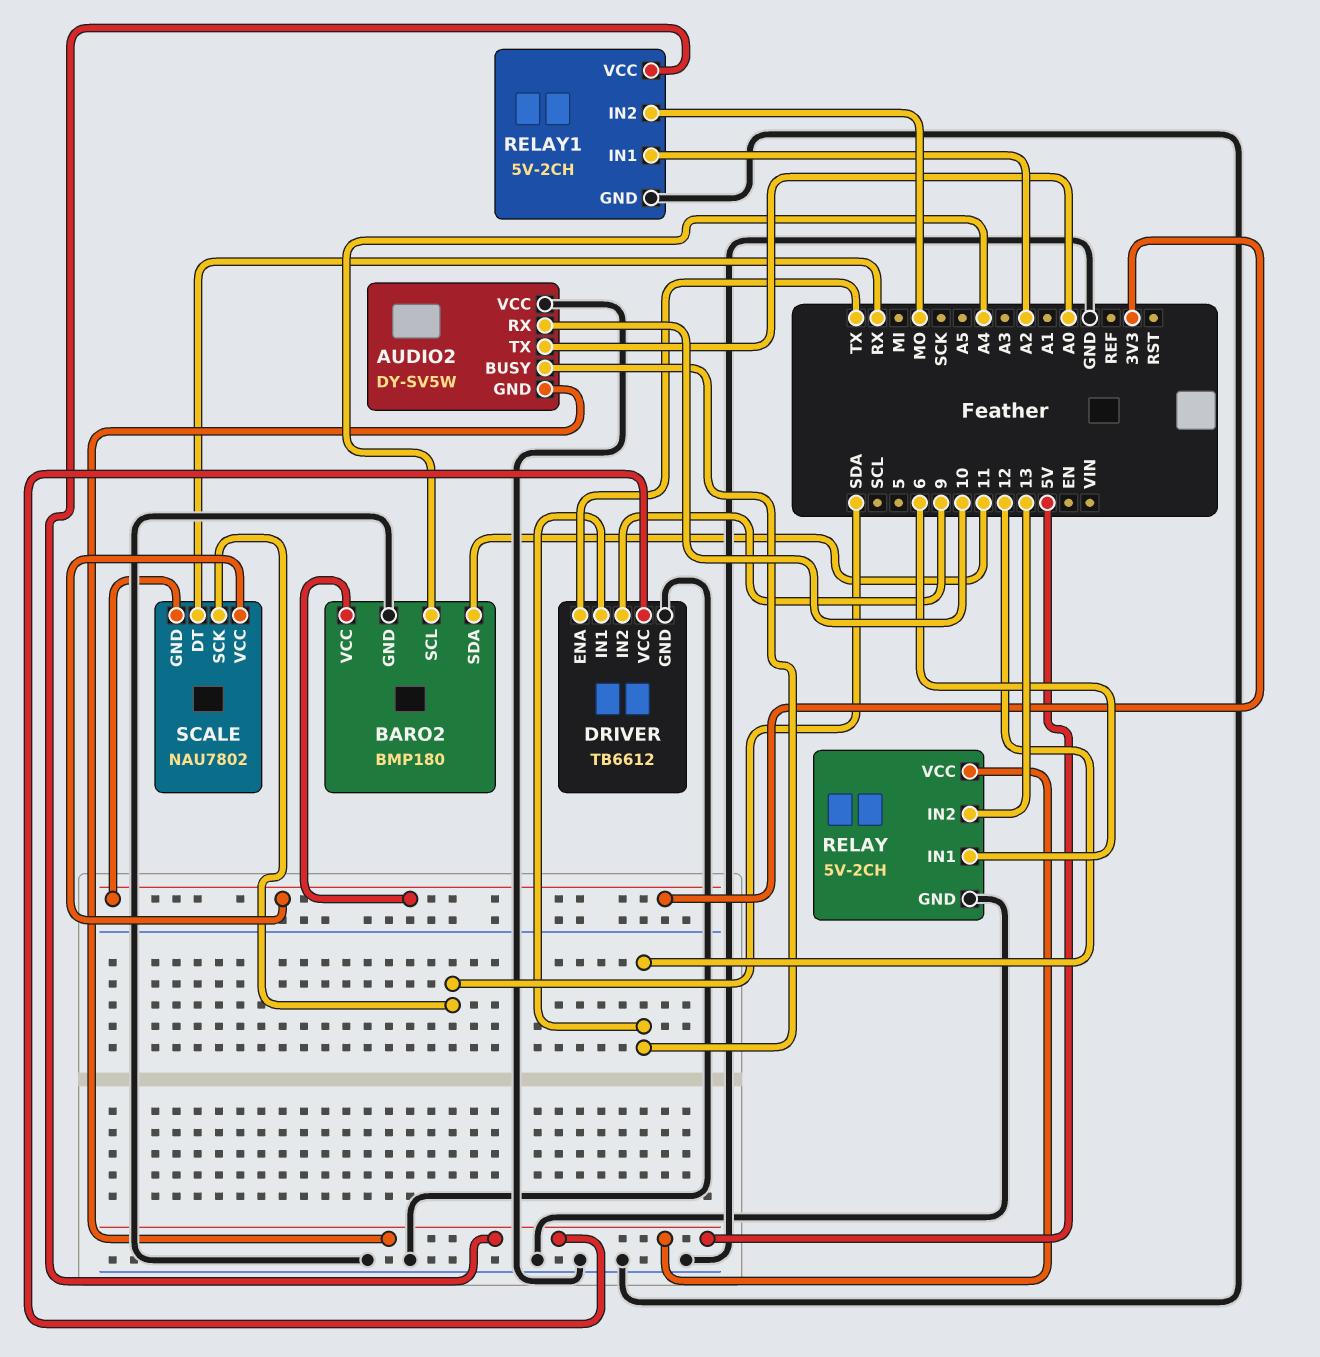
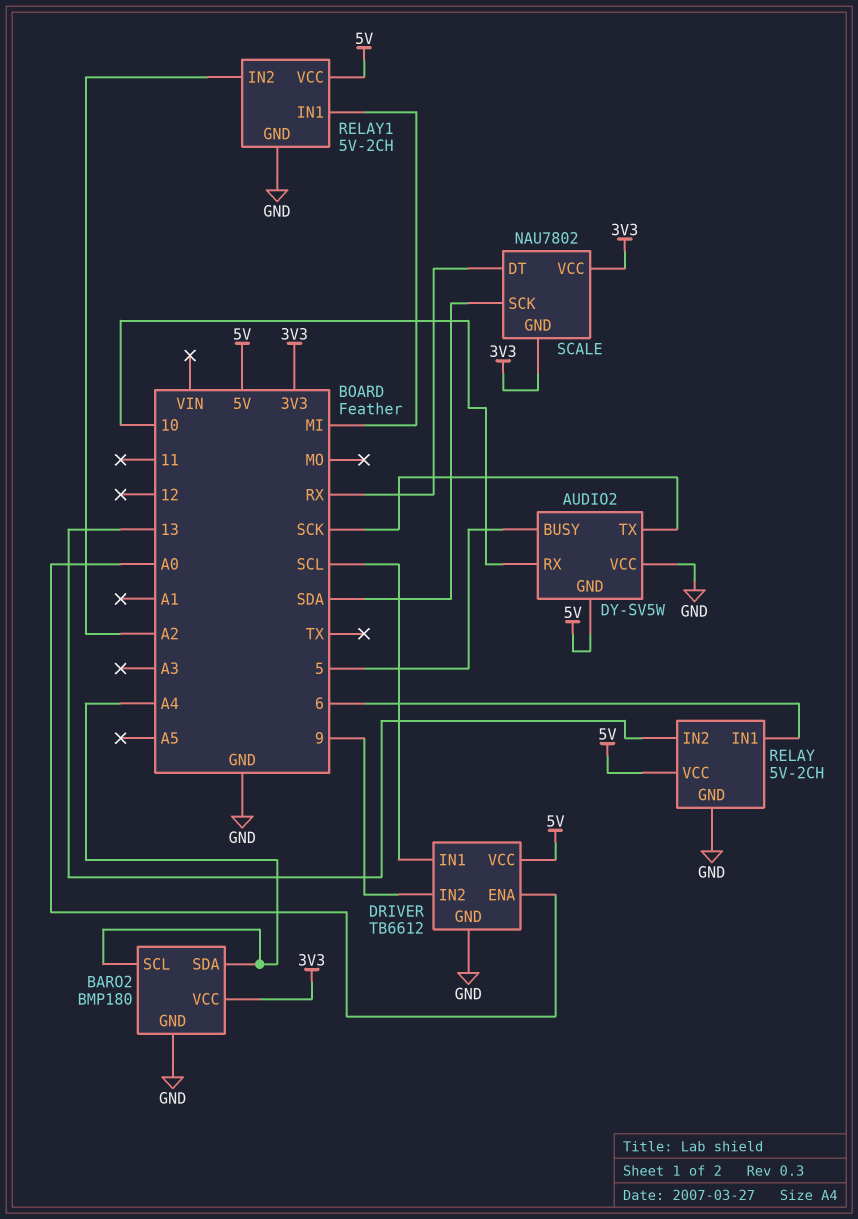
AUDIO2 pin BUSY: 12 -> 5
AUDIO2 pin TX: A0 -> SCK
BARO2 pin SDA: 11 -> A4
DRIVER pin ENA: TX -> A0
DRIVER pin IN1: 12 -> SCL
RELAY1 pin IN1: A2 -> MI
RELAY1 pin IN2: MO -> A2

